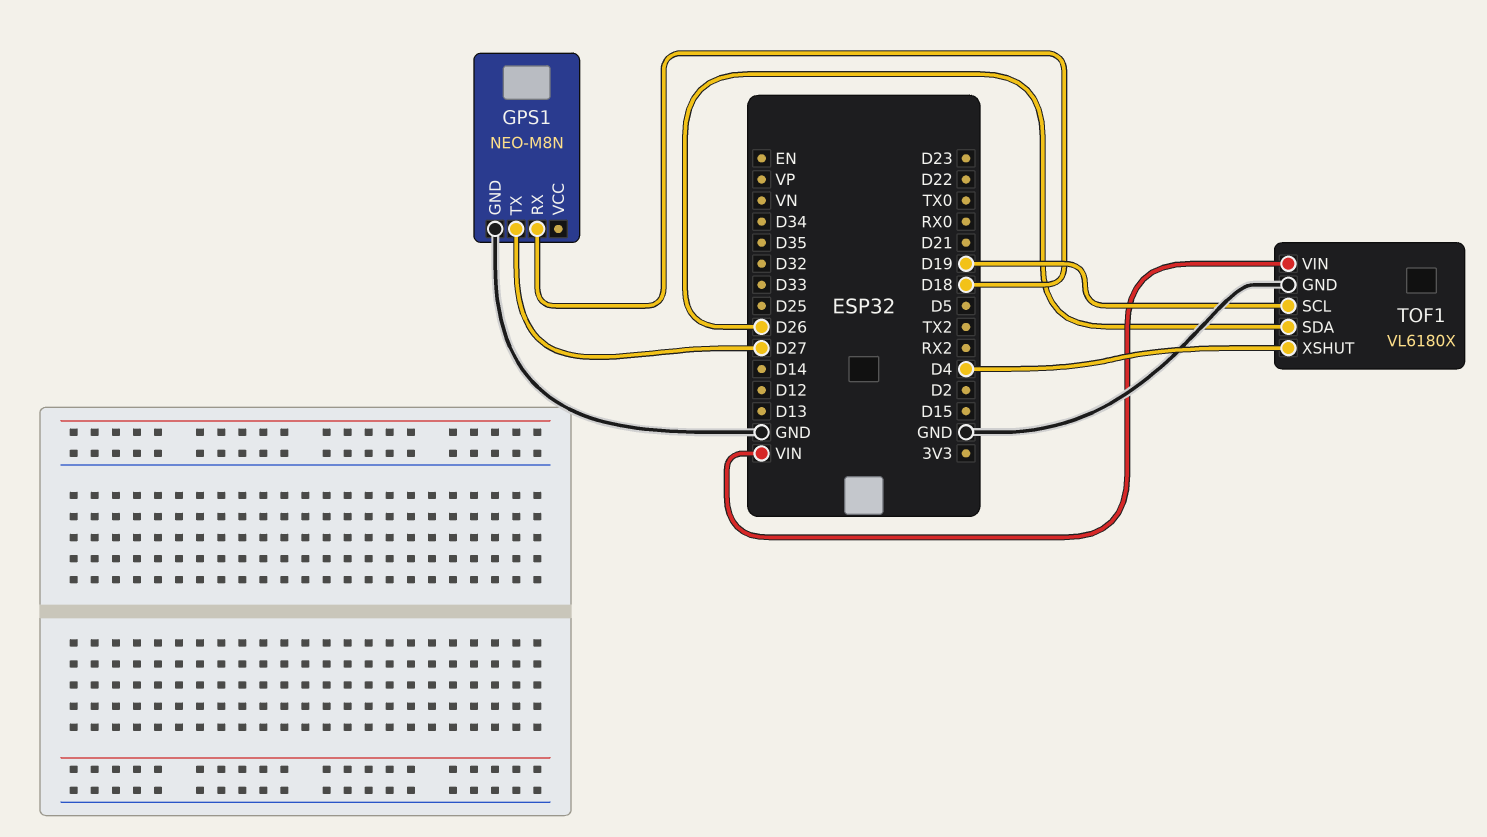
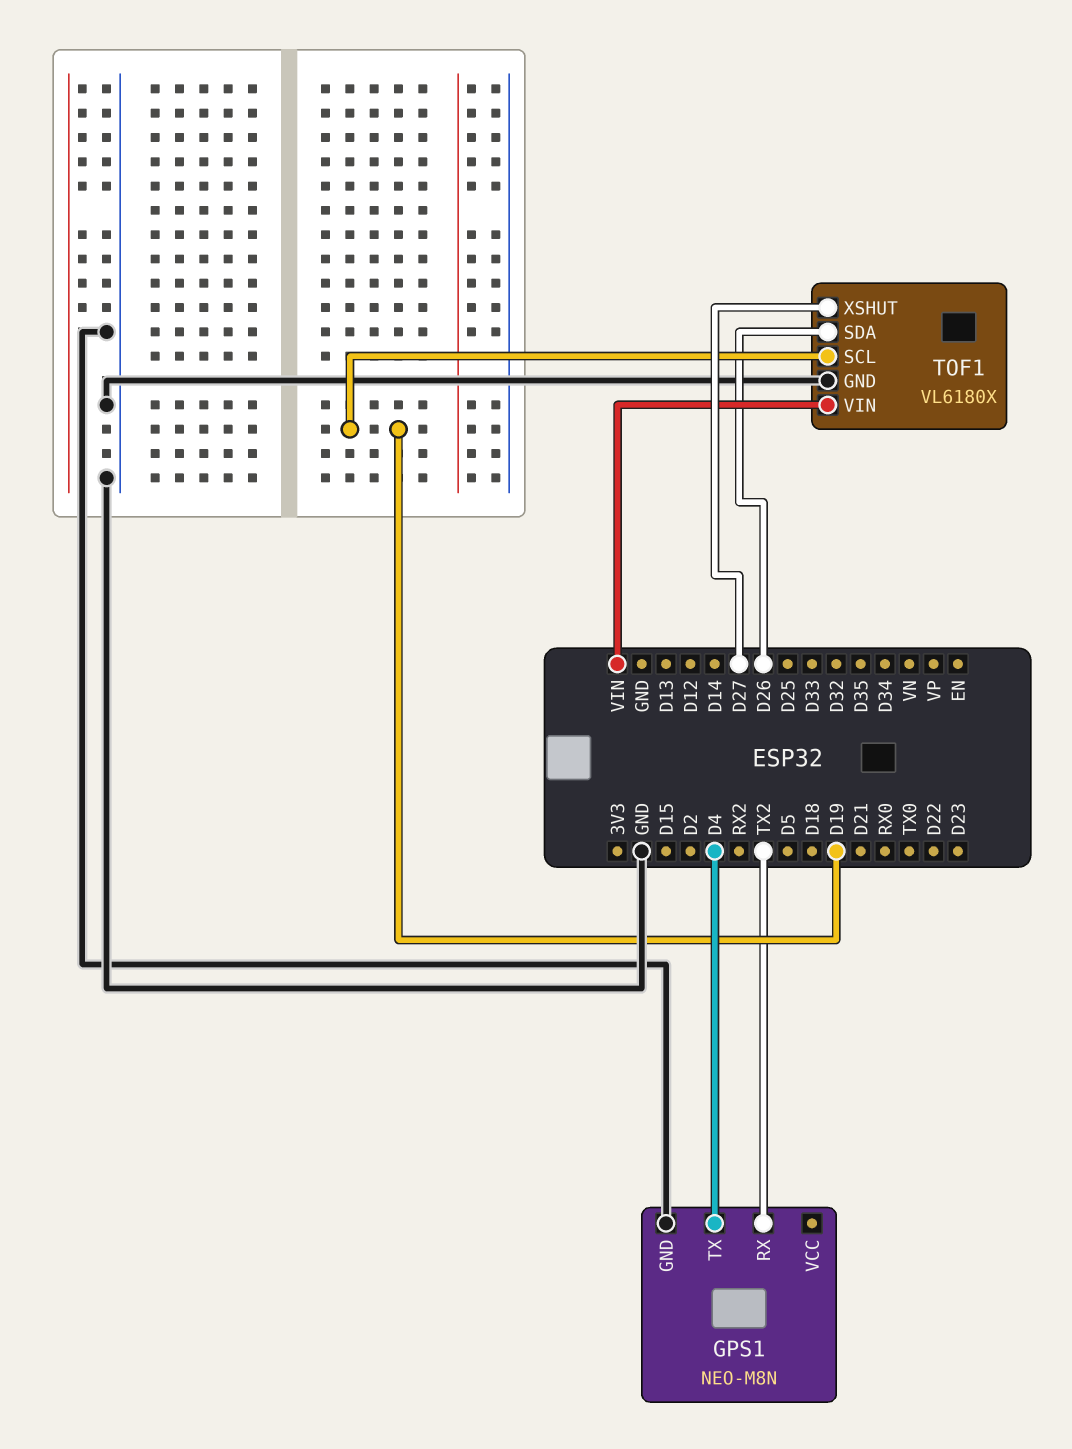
GPS1 pin RX: D18 -> TX2
GPS1 pin TX: D27 -> D4
TOF1 pin XSHUT: D4 -> D27

